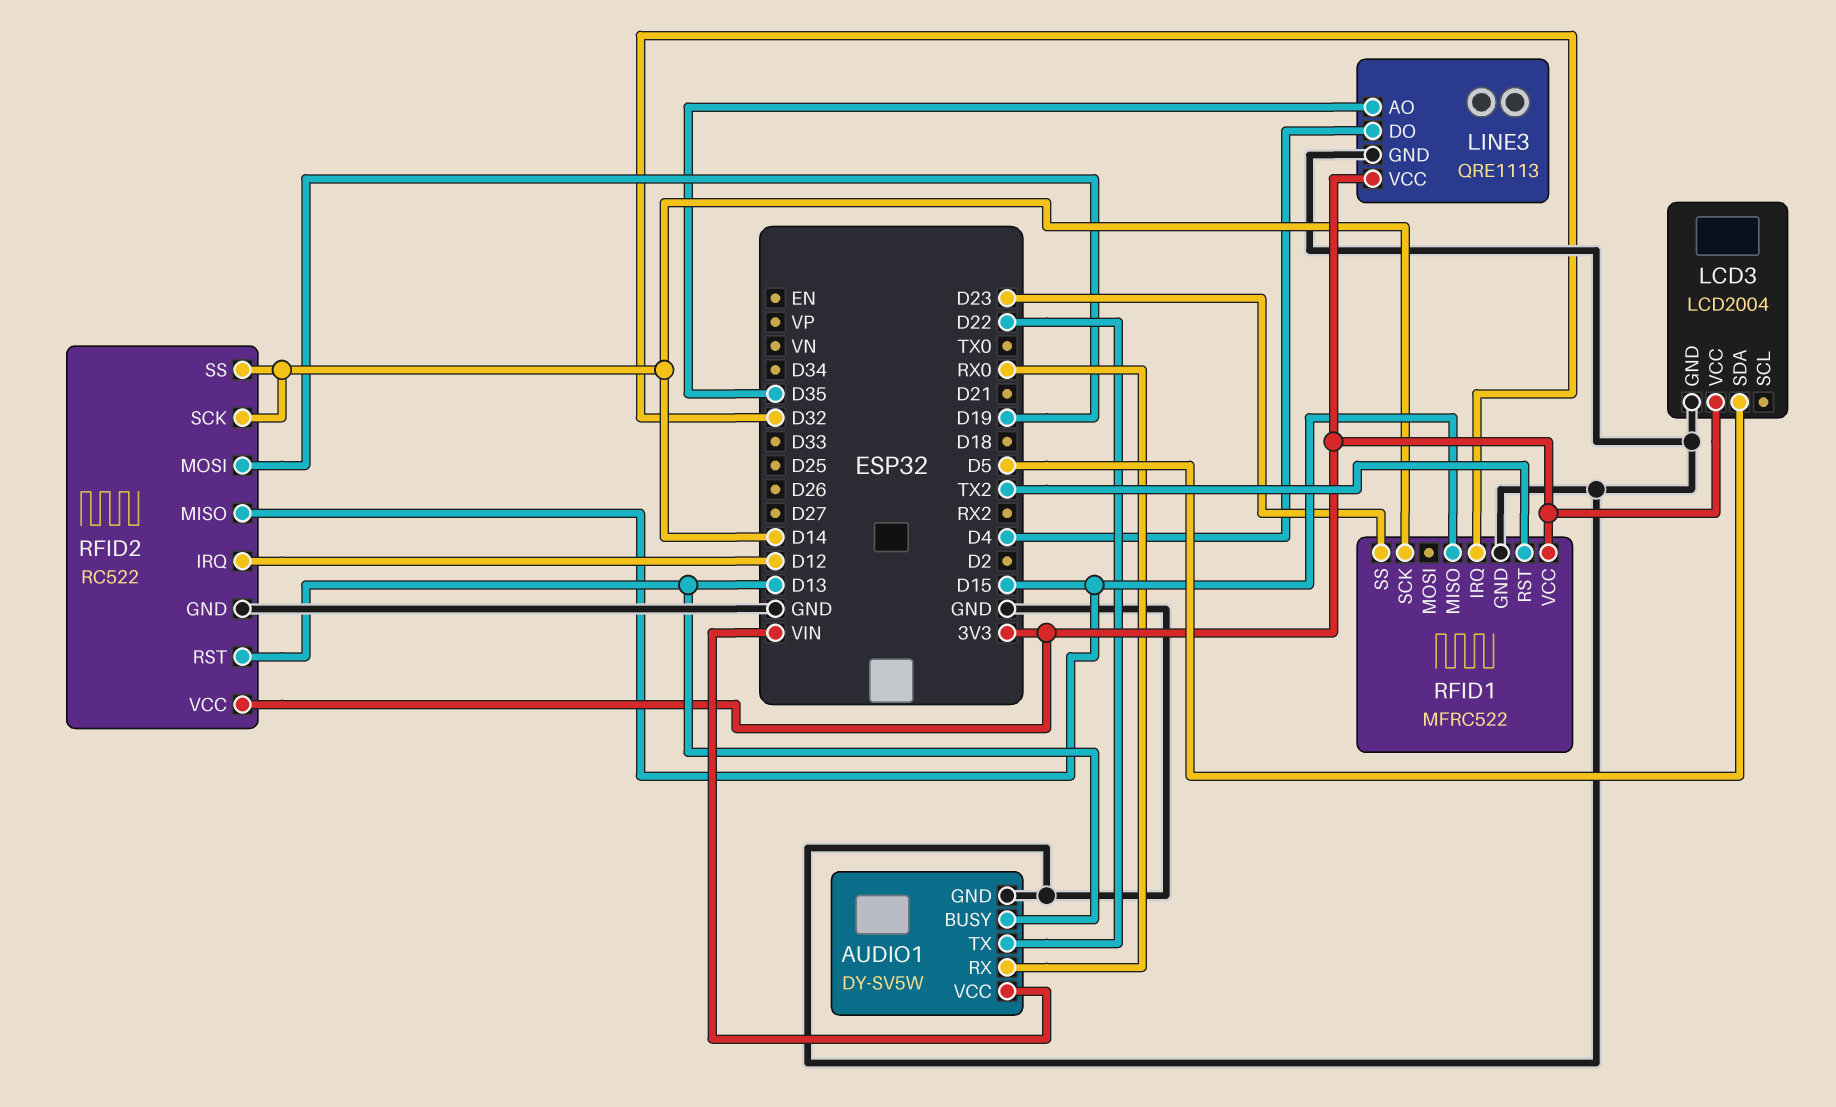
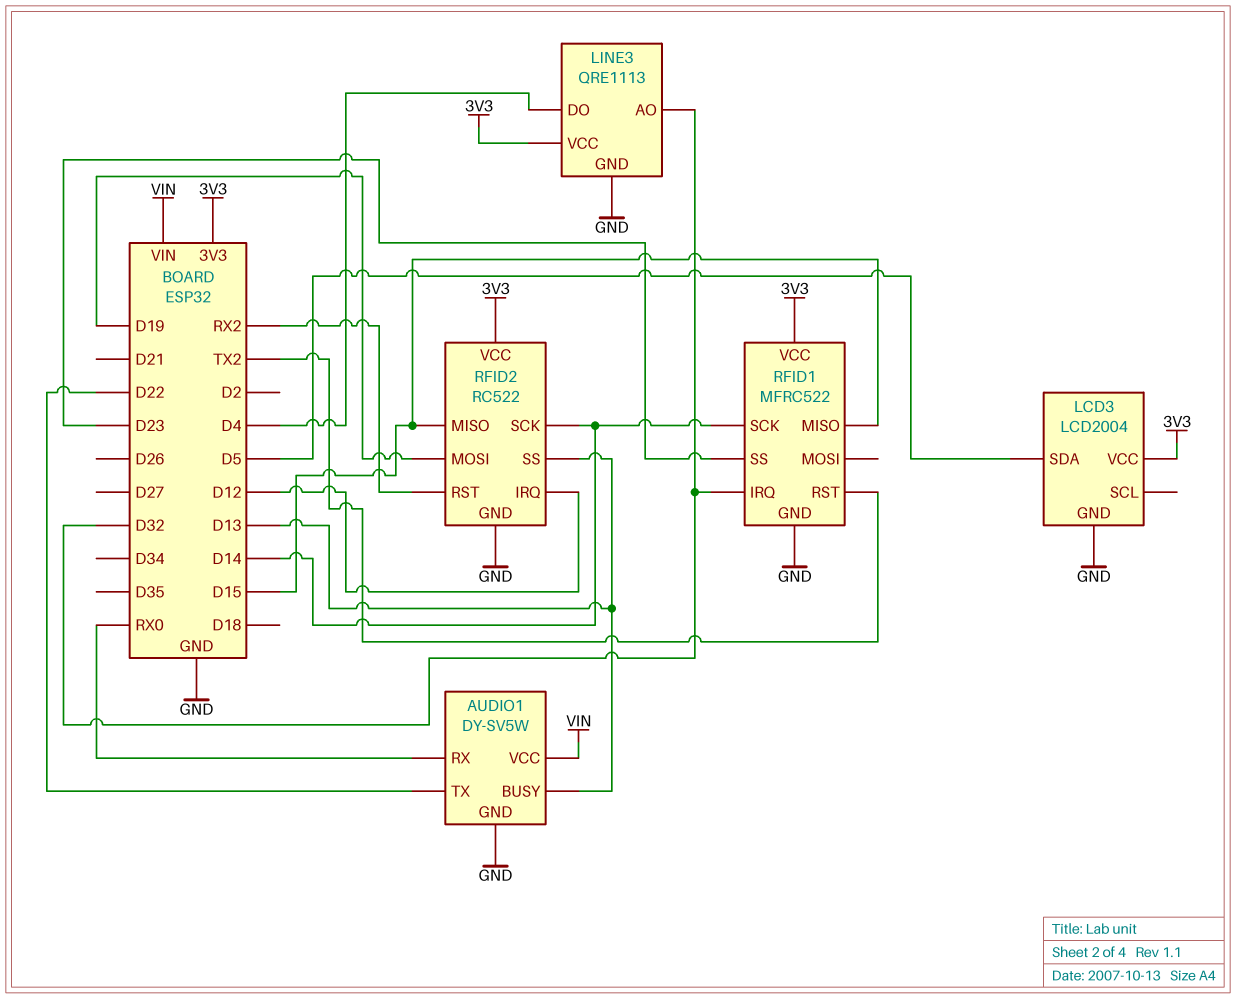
LINE3 pin AO: D35 -> D32
RFID2 pin RST: D13 -> RX2
RFID2 pin SS: D14 -> D13

